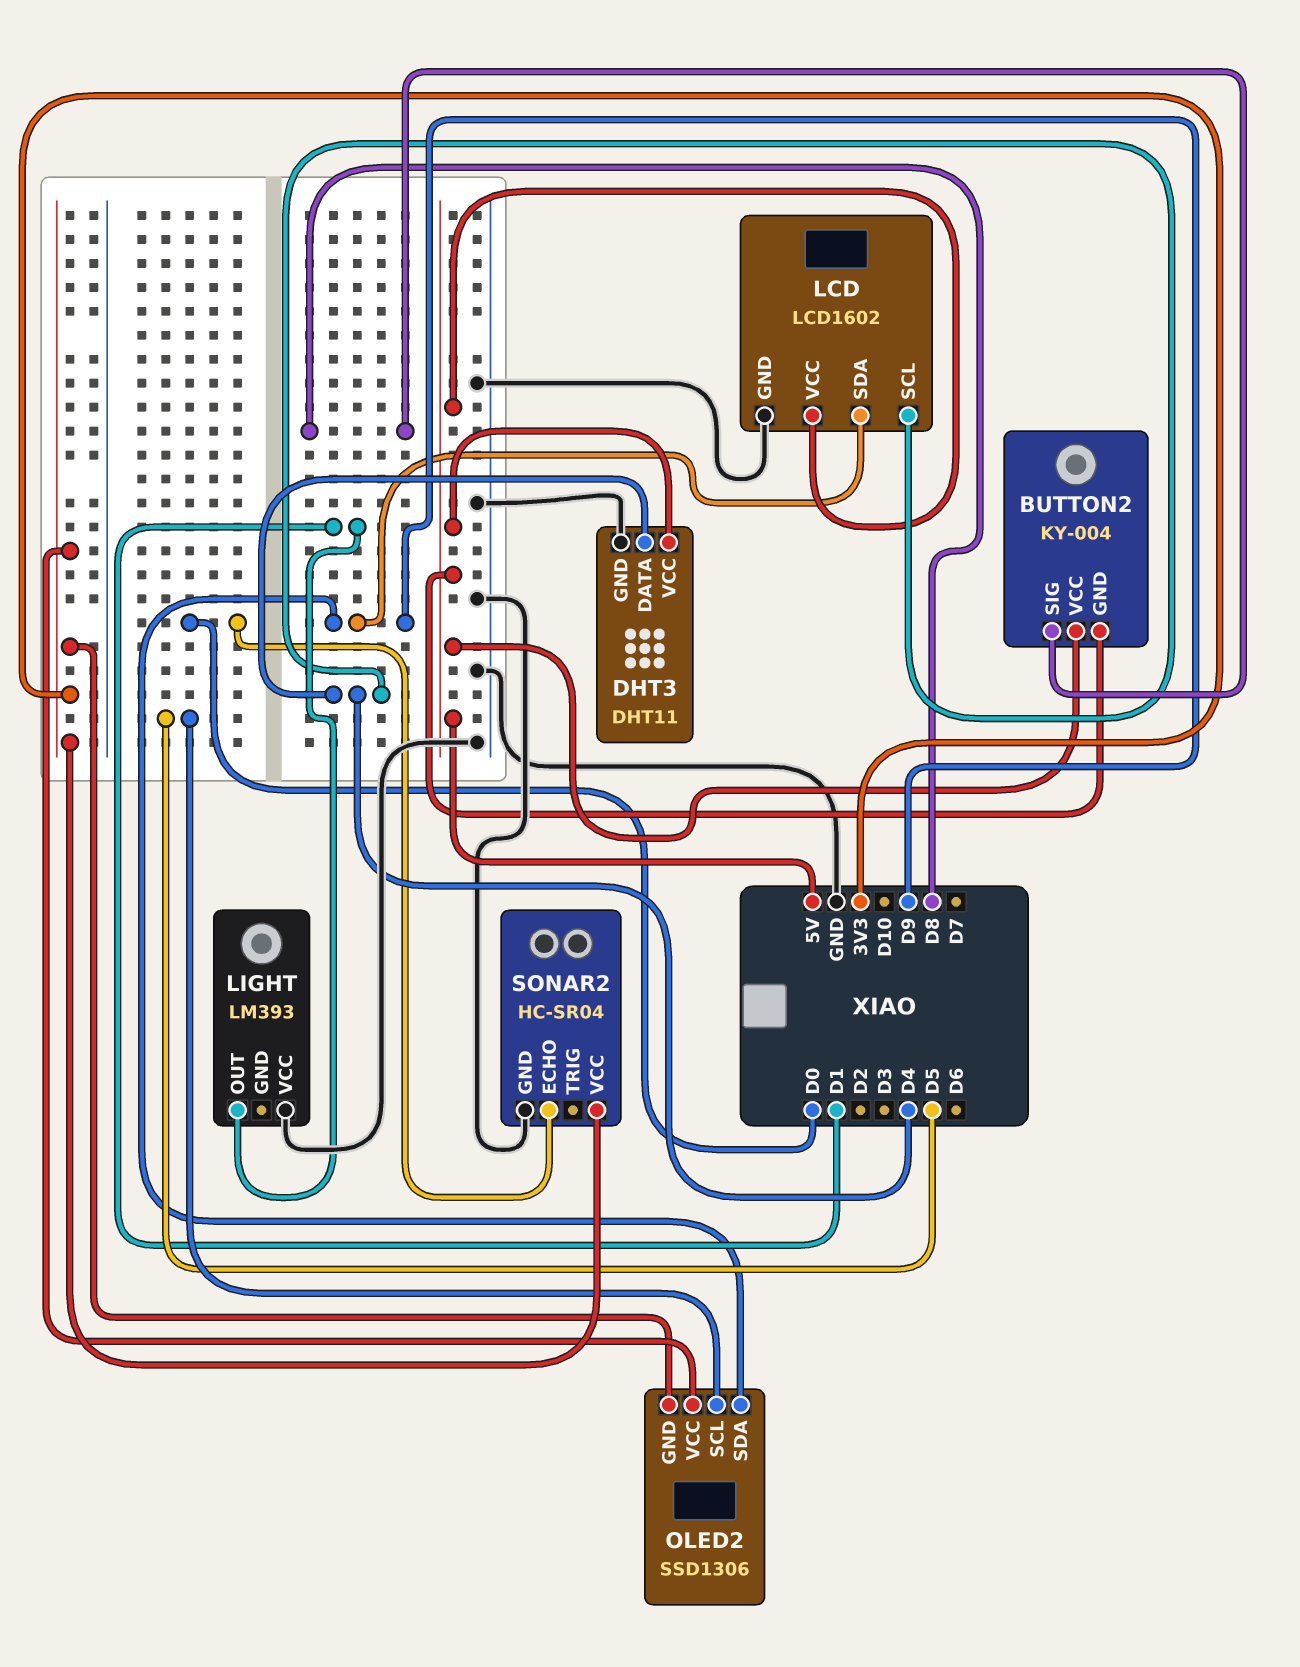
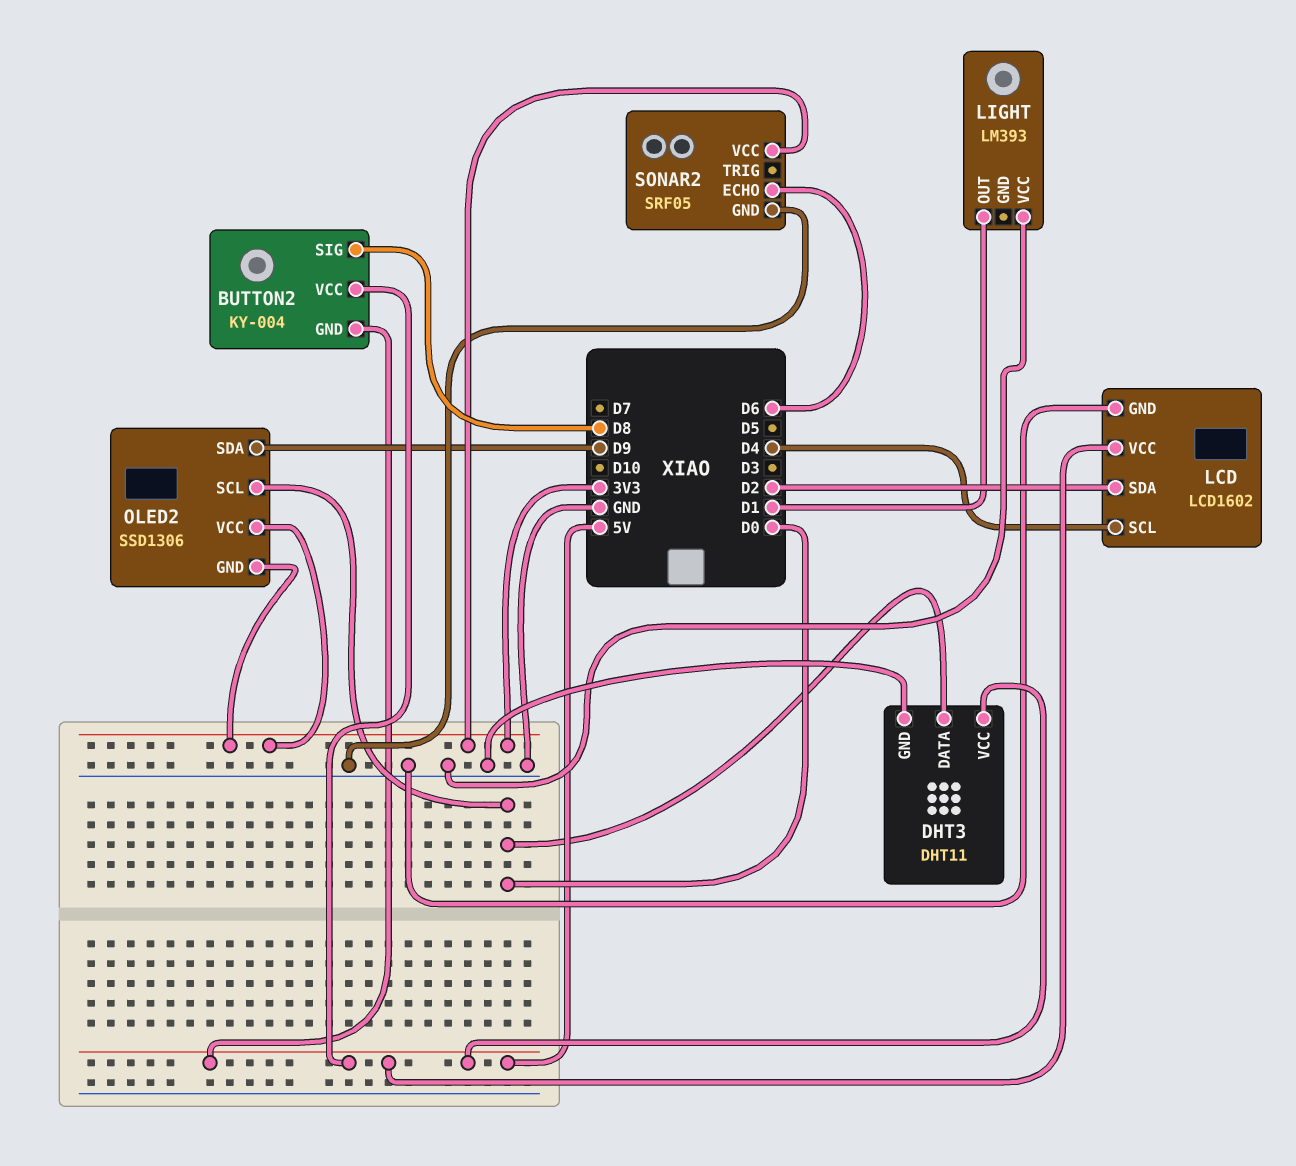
DHT3 pin DATA: D4 -> D0
LCD pin SDA: D9 -> D2
OLED2 pin SCL: D5 -> D0
SONAR2: HC-SR04 -> SRF05
SONAR2 pin ECHO: D0 -> D6

